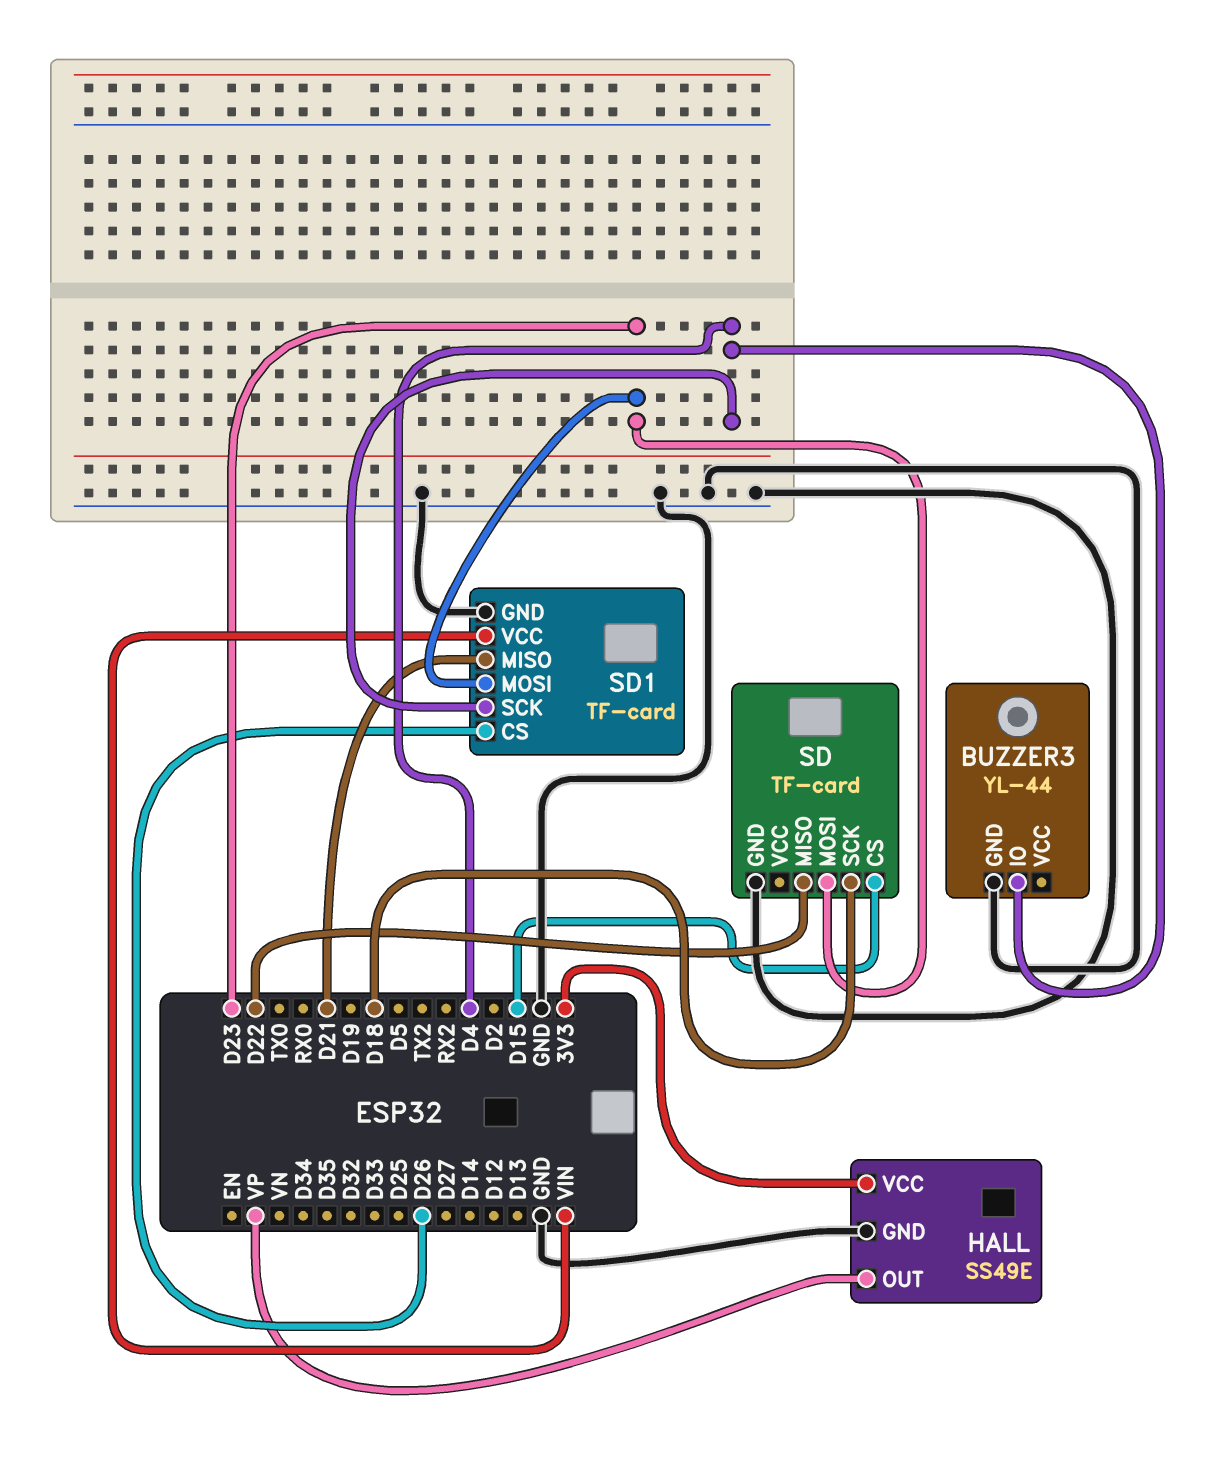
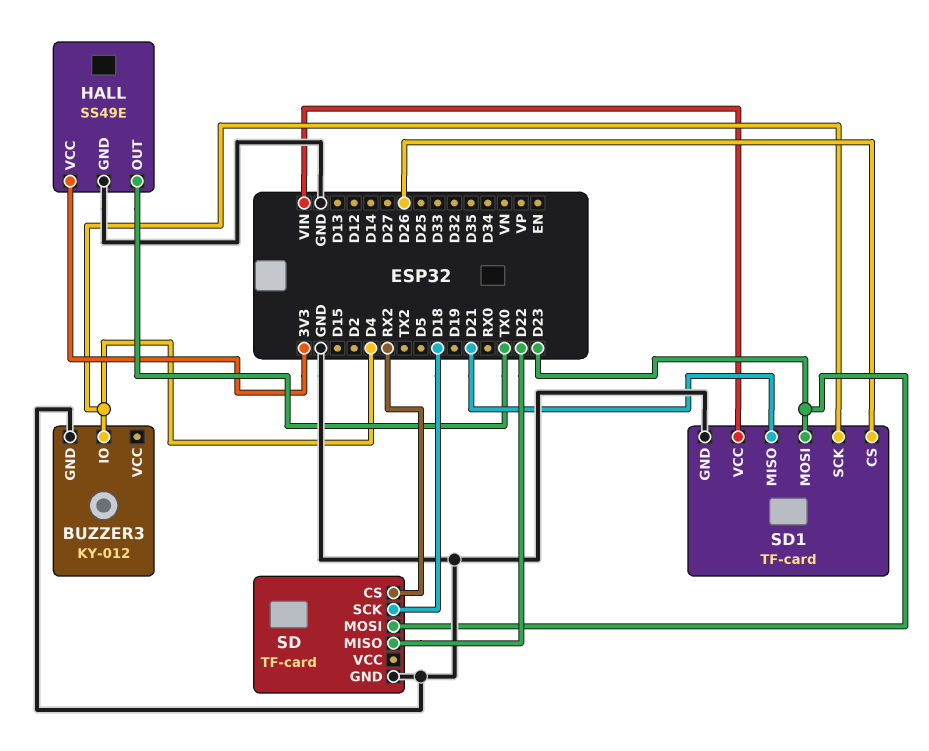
BUZZER3: YL-44 -> KY-012
HALL pin OUT: VP -> TX0
SD pin CS: D15 -> RX2

